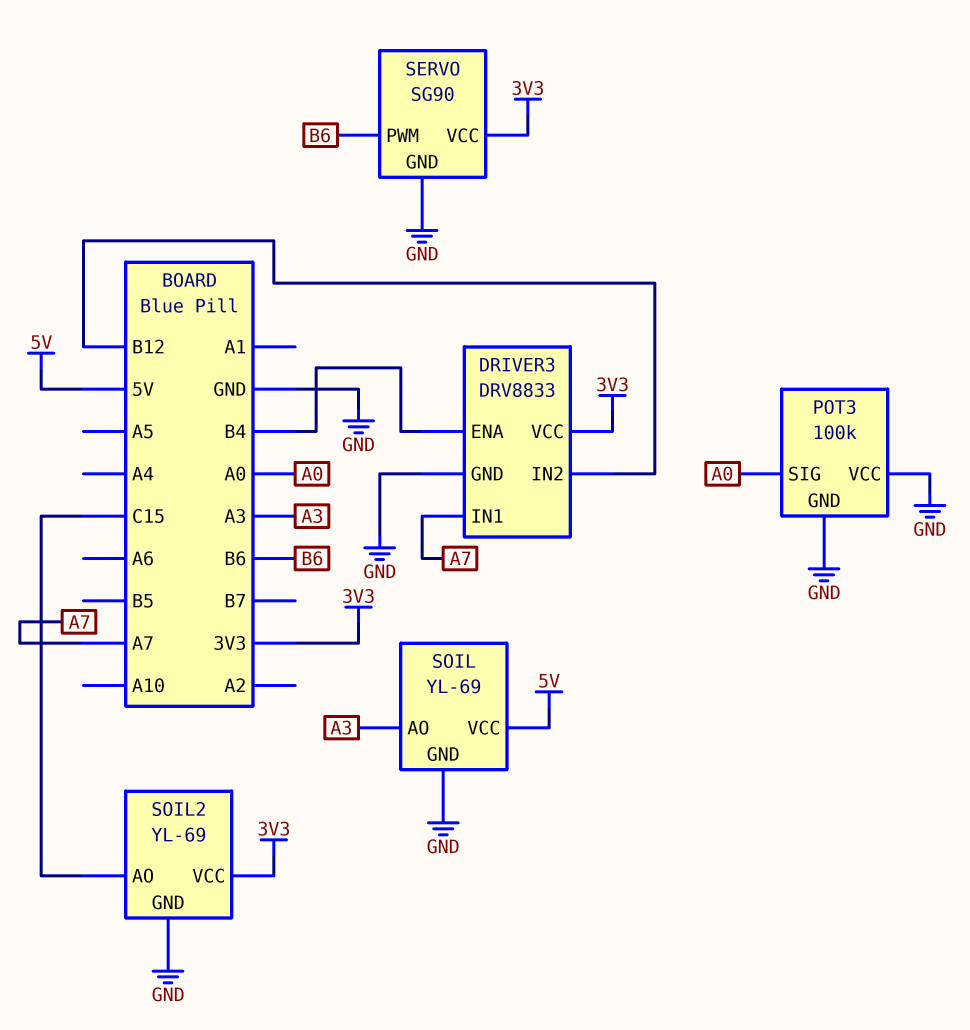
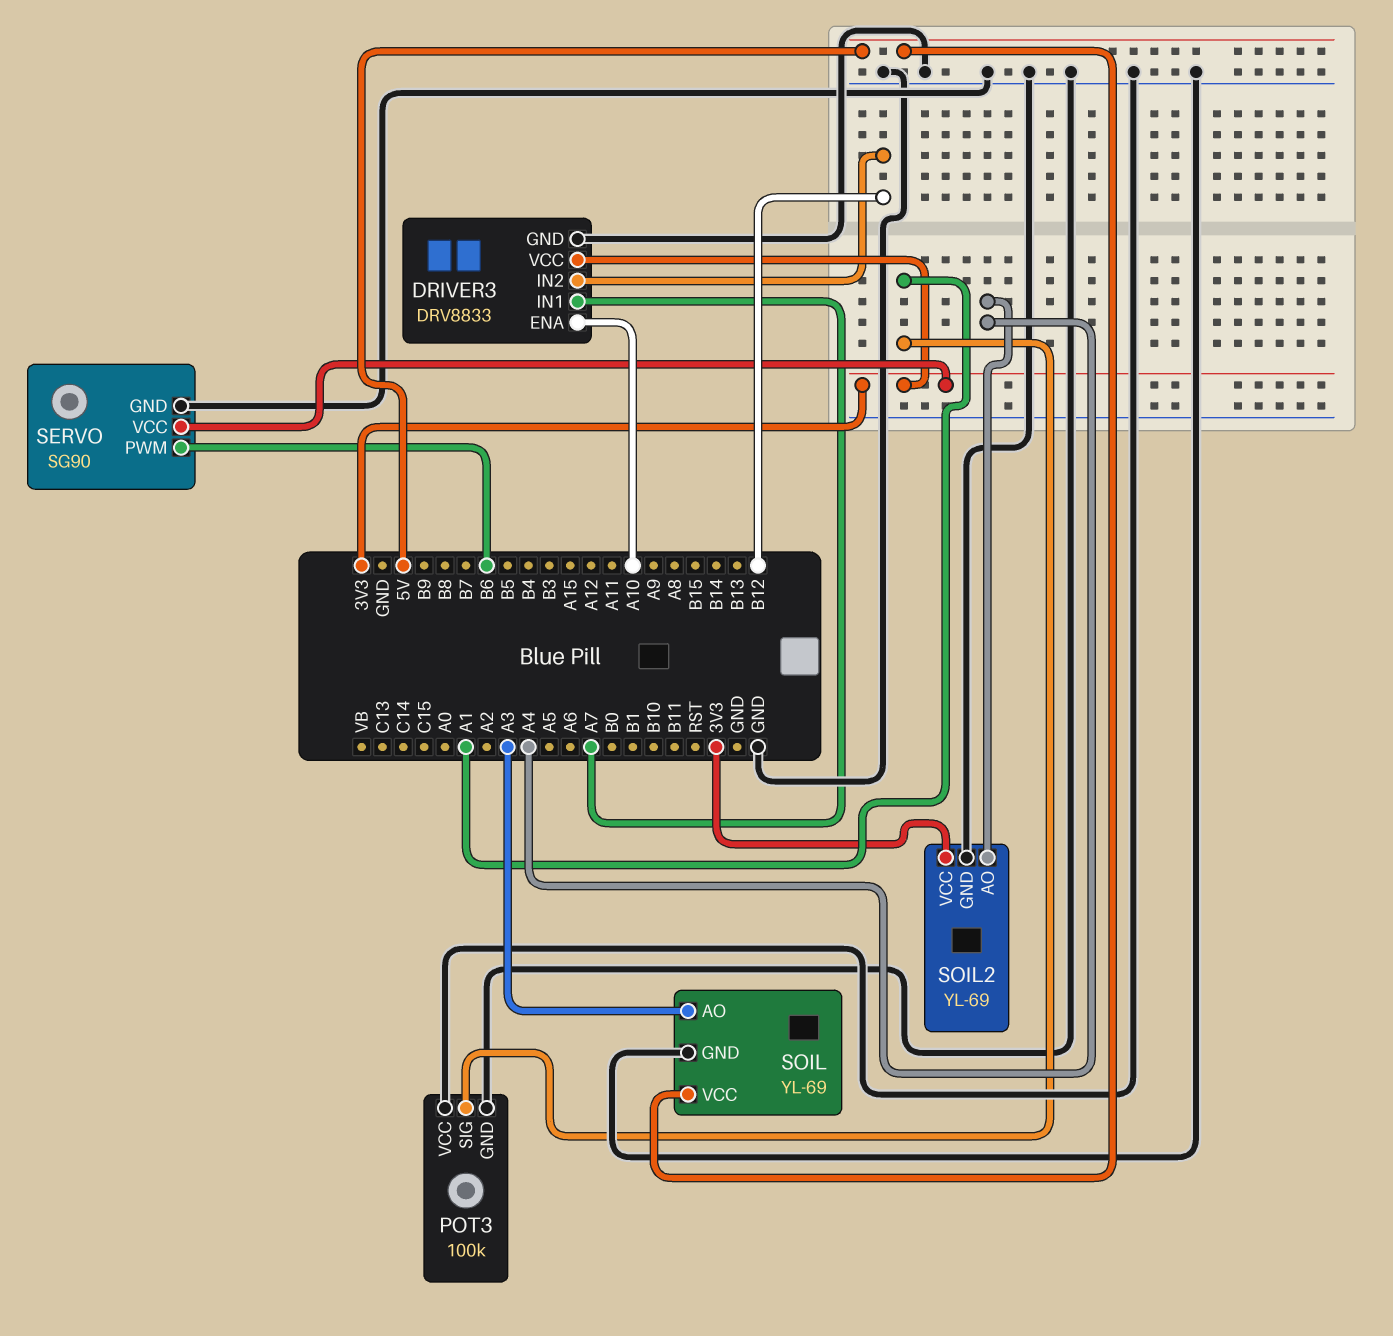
DRIVER3 pin ENA: B4 -> A10
POT3 pin SIG: A0 -> A1
SOIL2 pin AO: C15 -> A4

